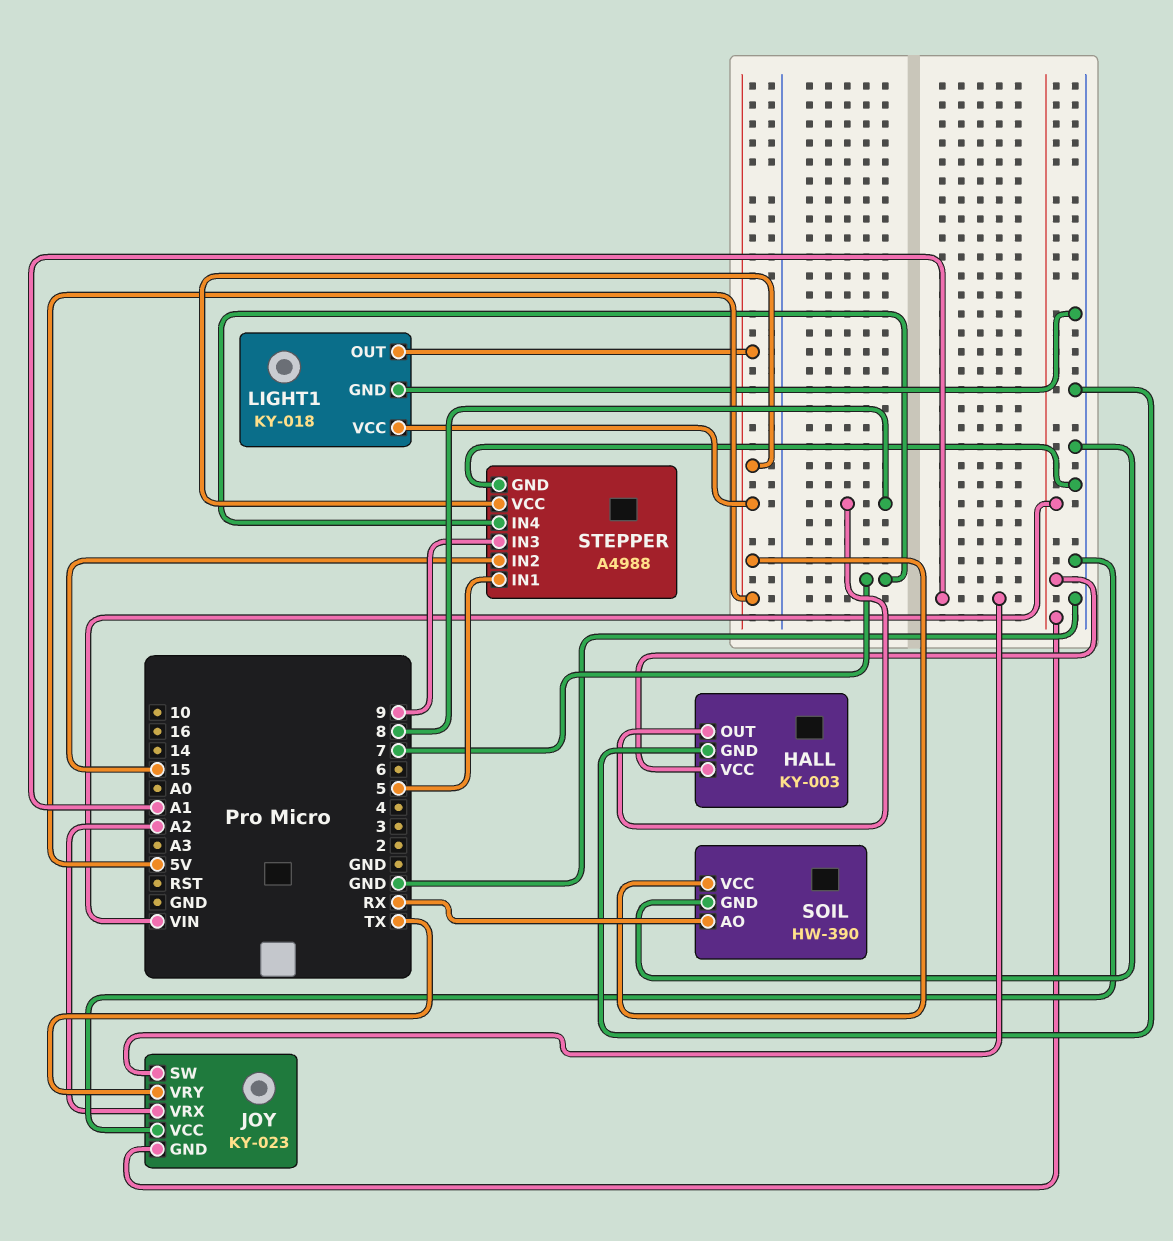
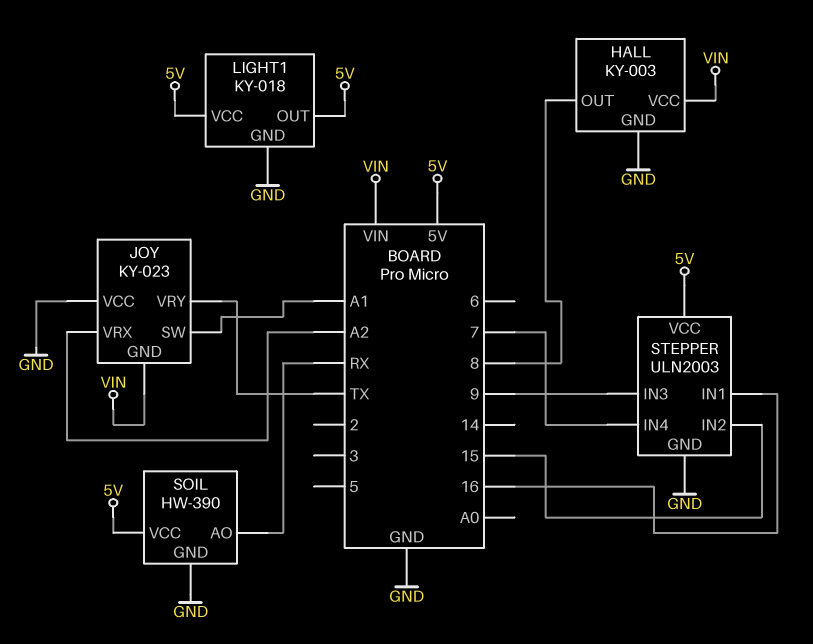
STEPPER: A4988 -> ULN2003
STEPPER pin IN1: 5 -> 16

